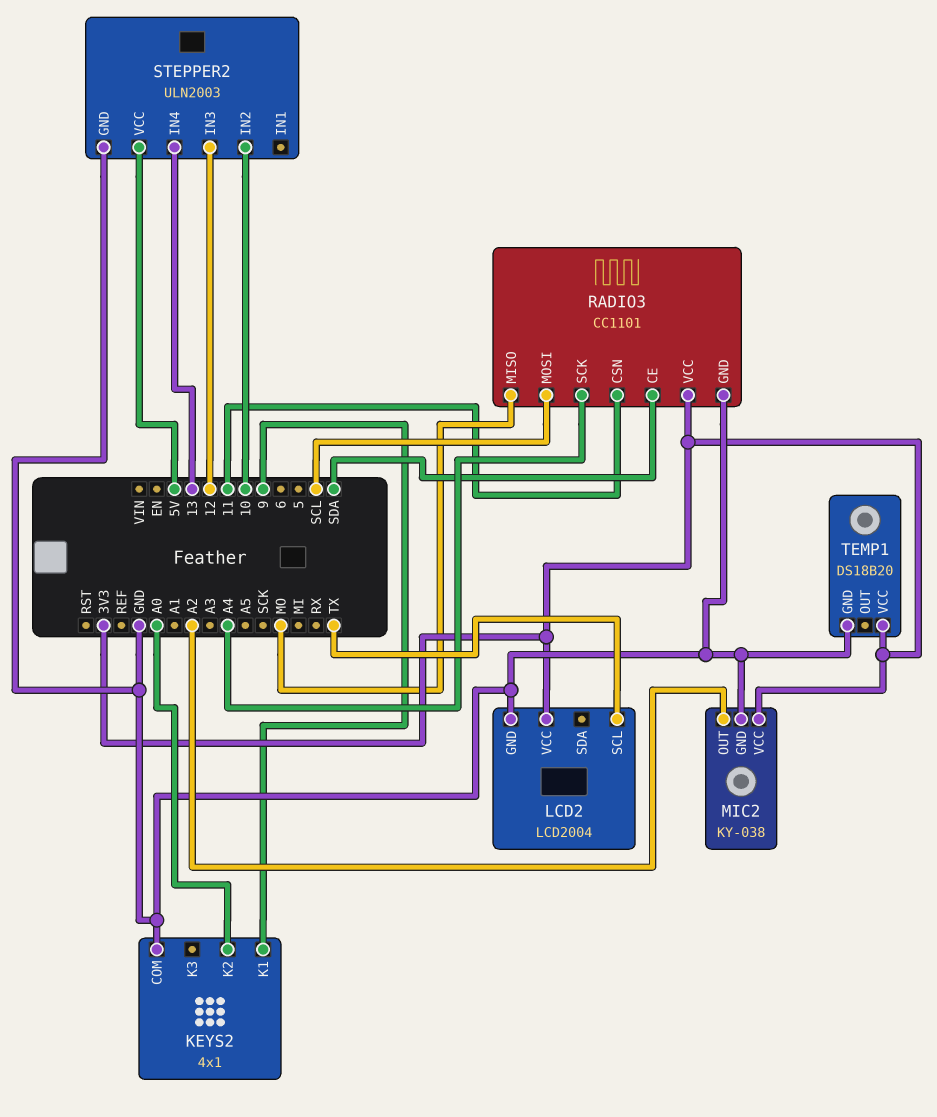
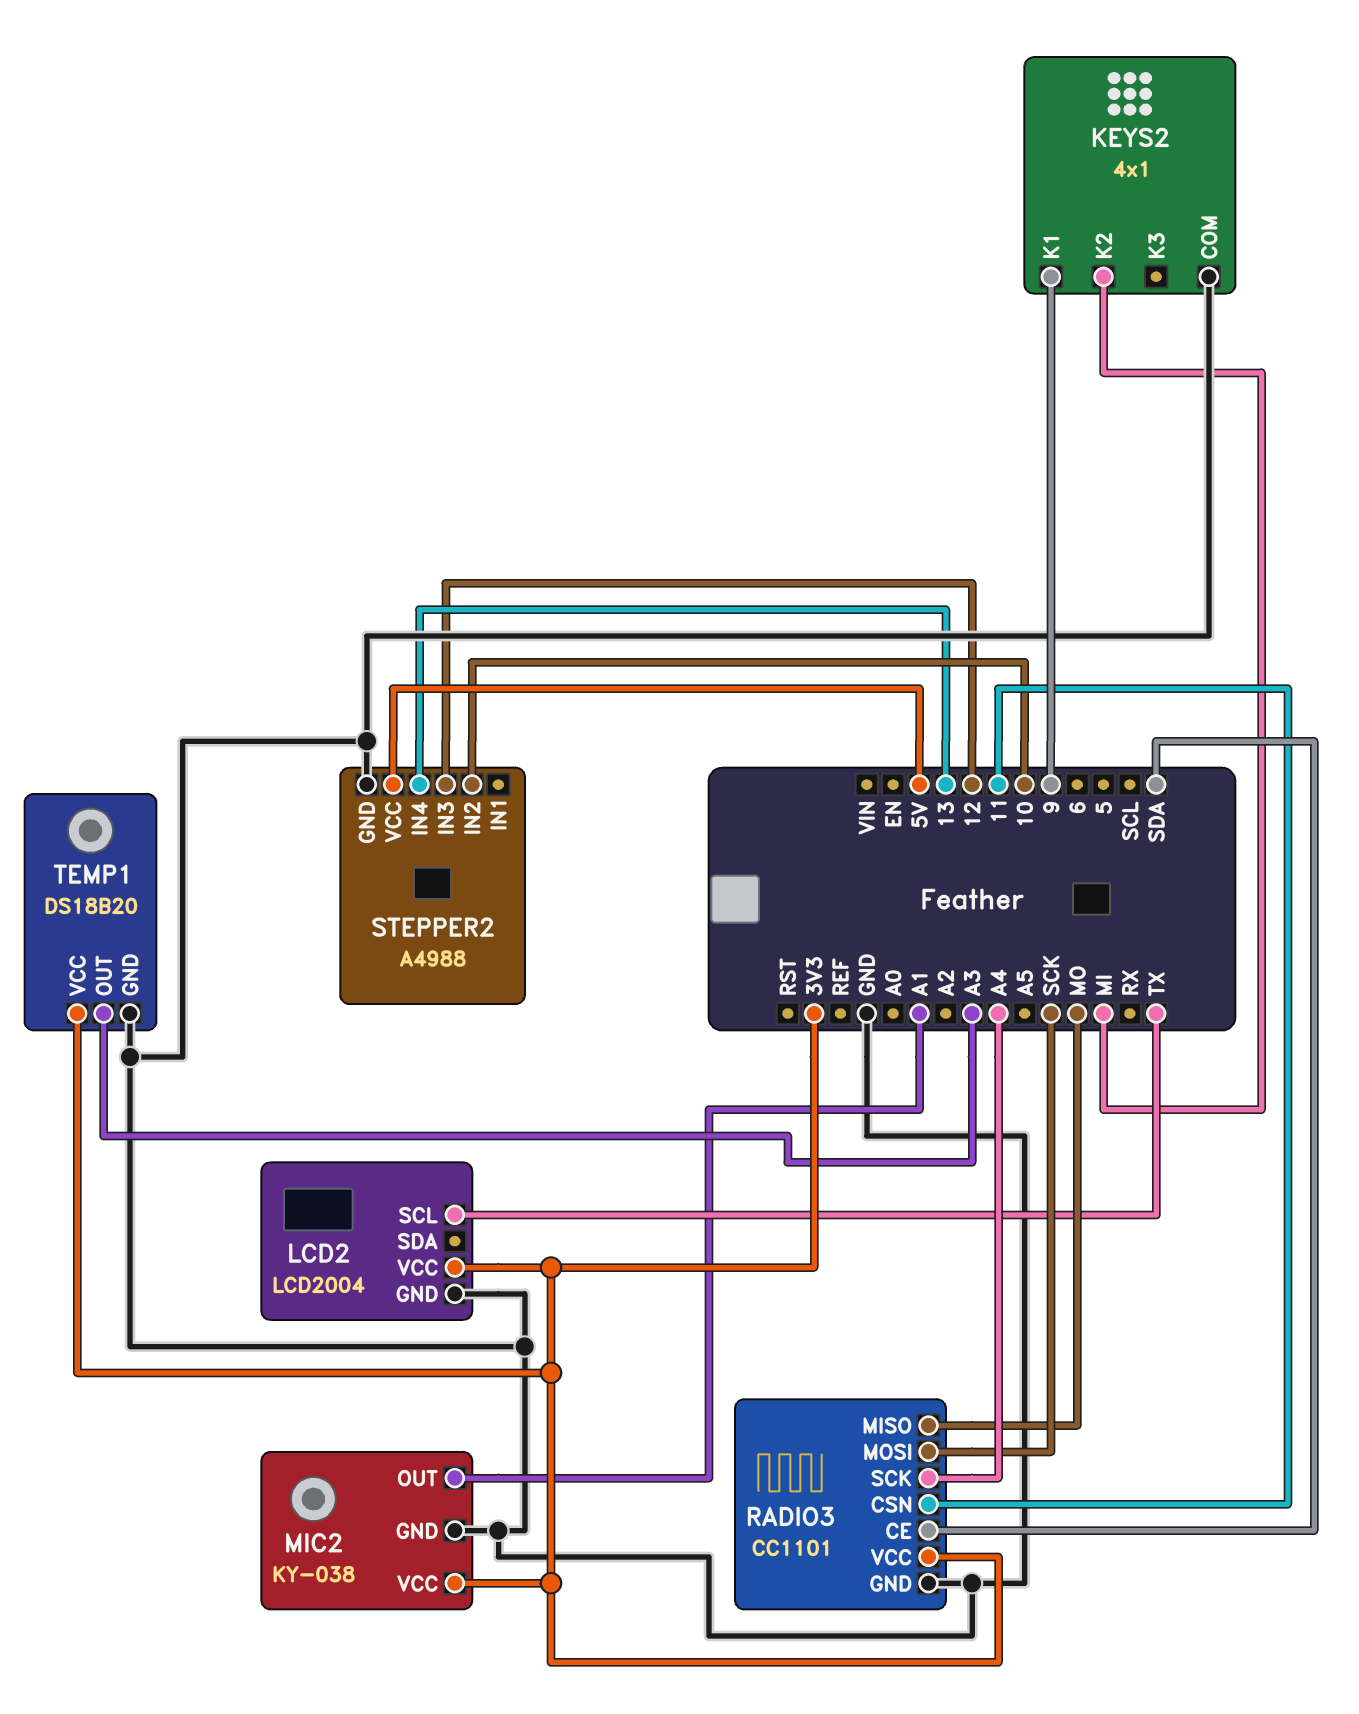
KEYS2 pin K2: A0 -> MI
MIC2 pin OUT: A2 -> A1
RADIO3 pin MOSI: SCL -> SCK
STEPPER2: ULN2003 -> A4988
TEMP1 pin OUT: none -> A3

